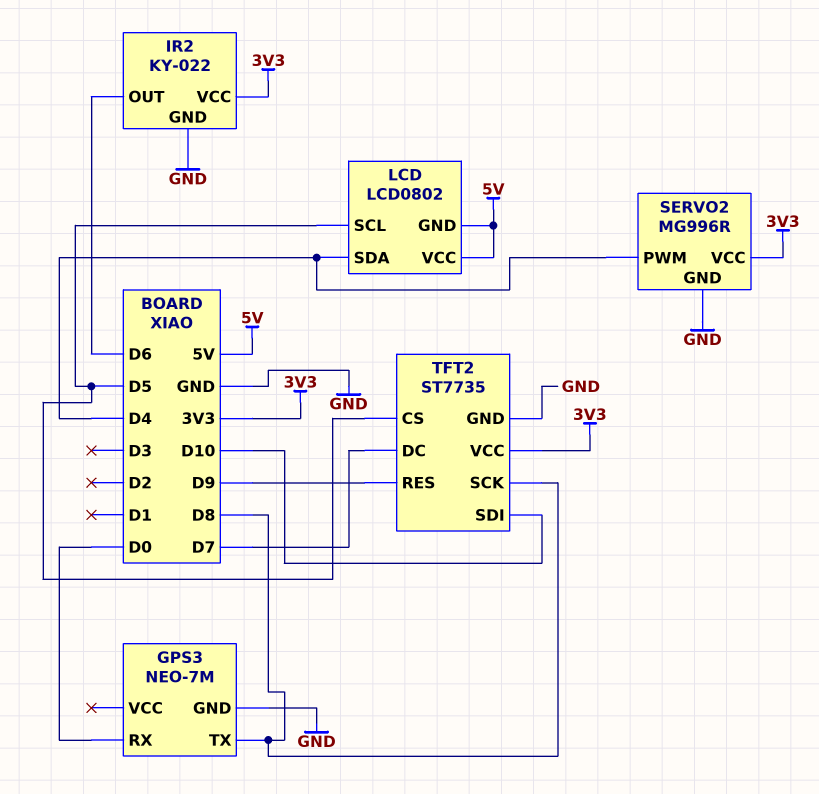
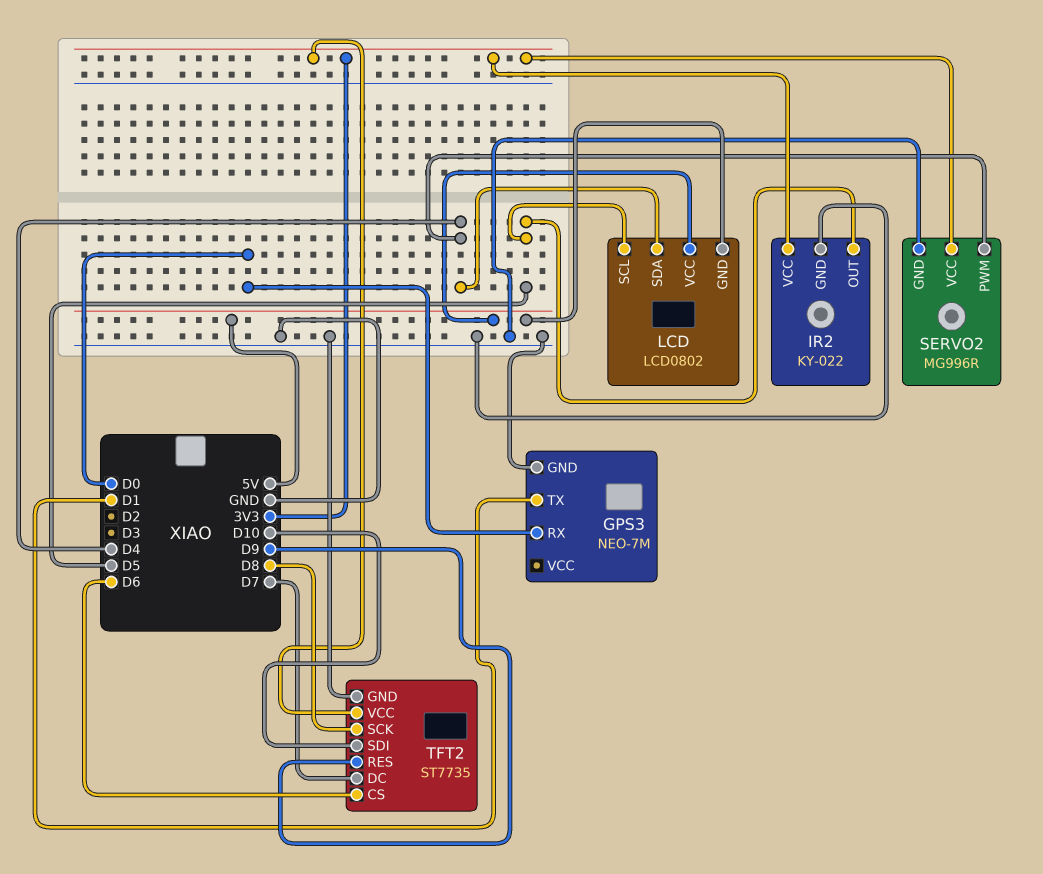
GPS3 pin TX: D8 -> D1
IR2 pin OUT: D6 -> D5
TFT2 pin CS: D5 -> D6

